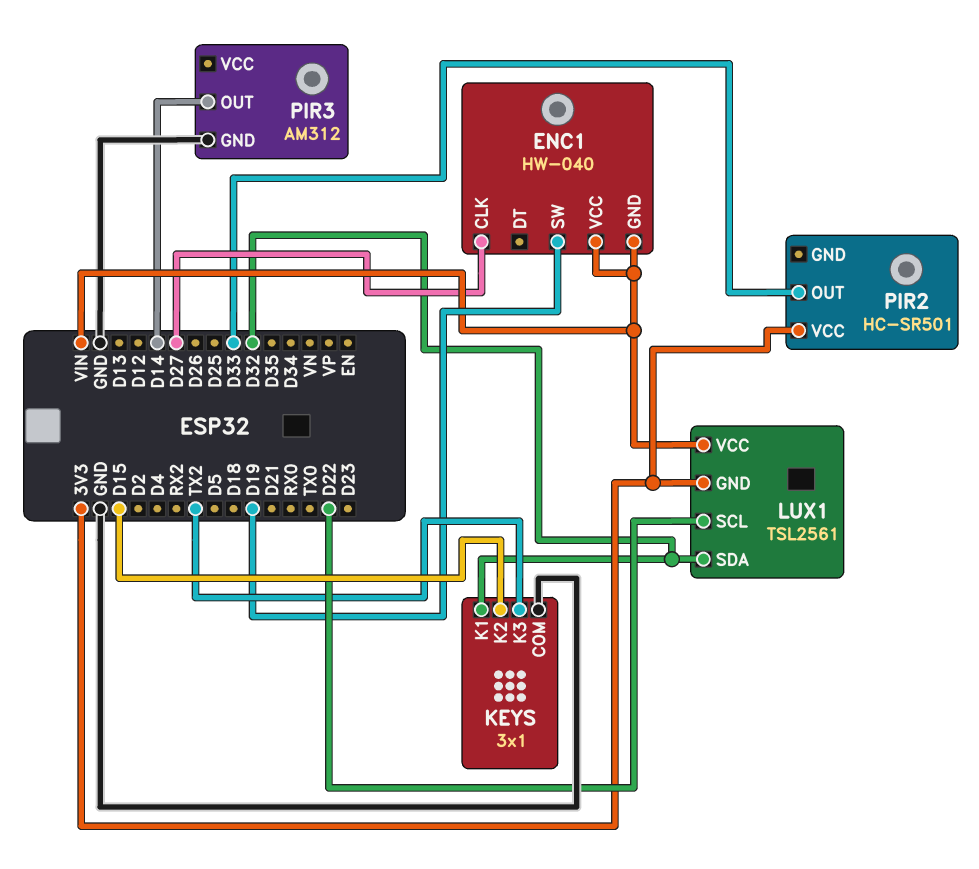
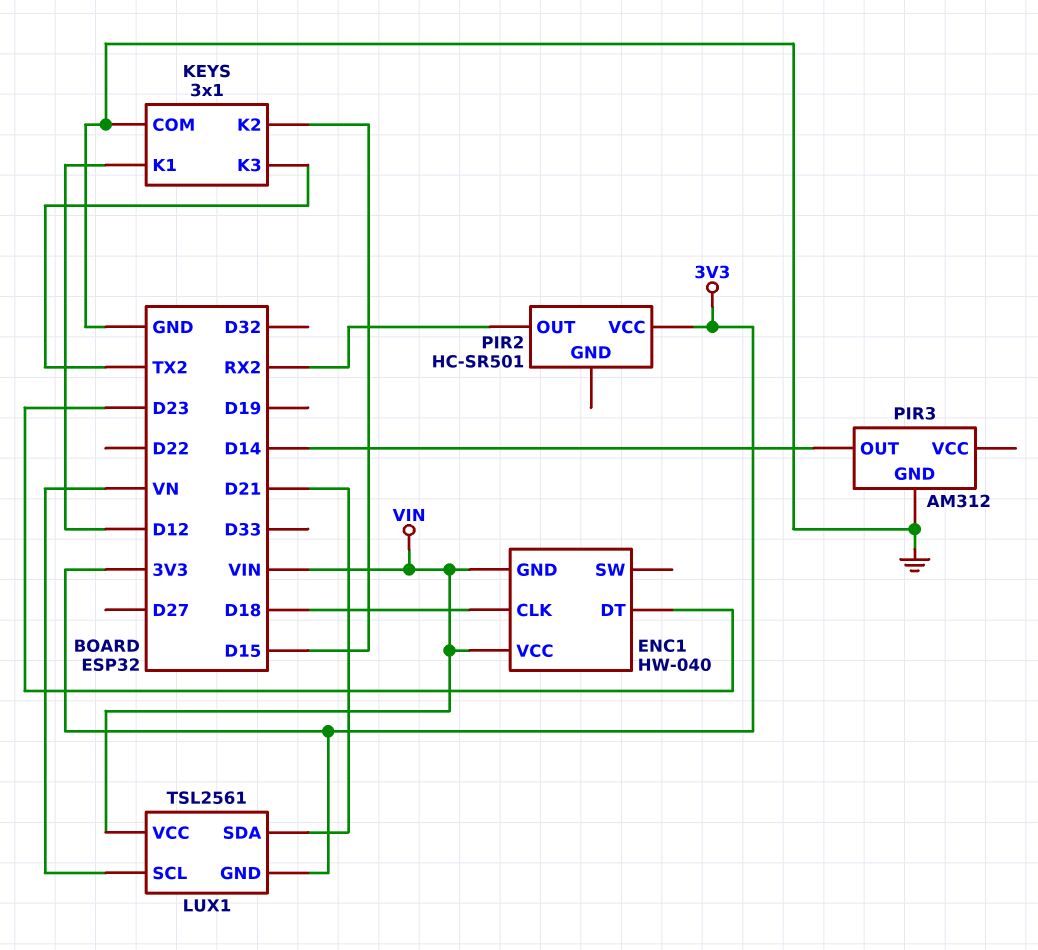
ENC1 pin CLK: D27 -> D18
ENC1 pin DT: none -> D23
ENC1 pin SW: D19 -> none
KEYS pin K1: D32 -> D12
LUX1 pin SCL: D22 -> VN
LUX1 pin SDA: D32 -> D21
PIR2 pin OUT: D33 -> RX2

